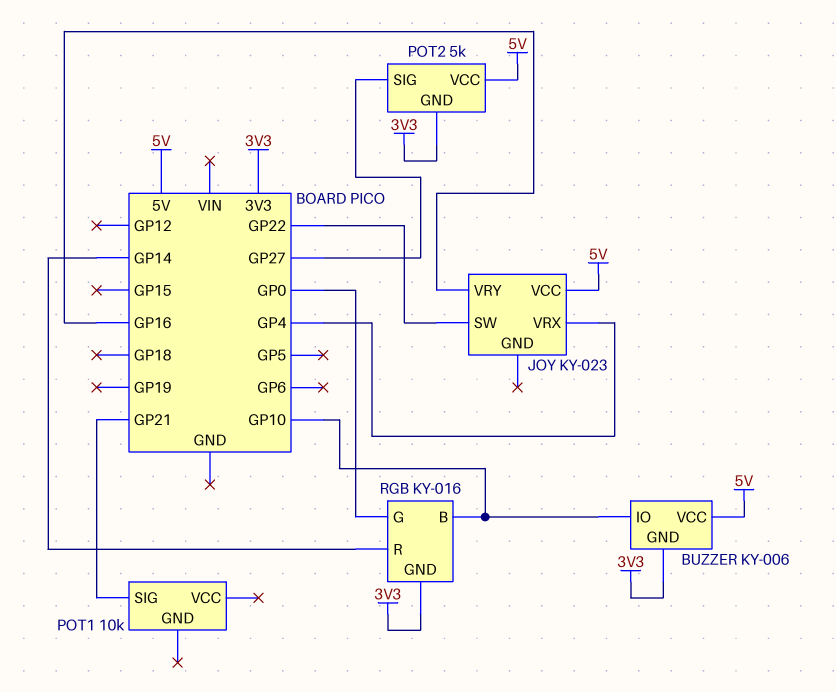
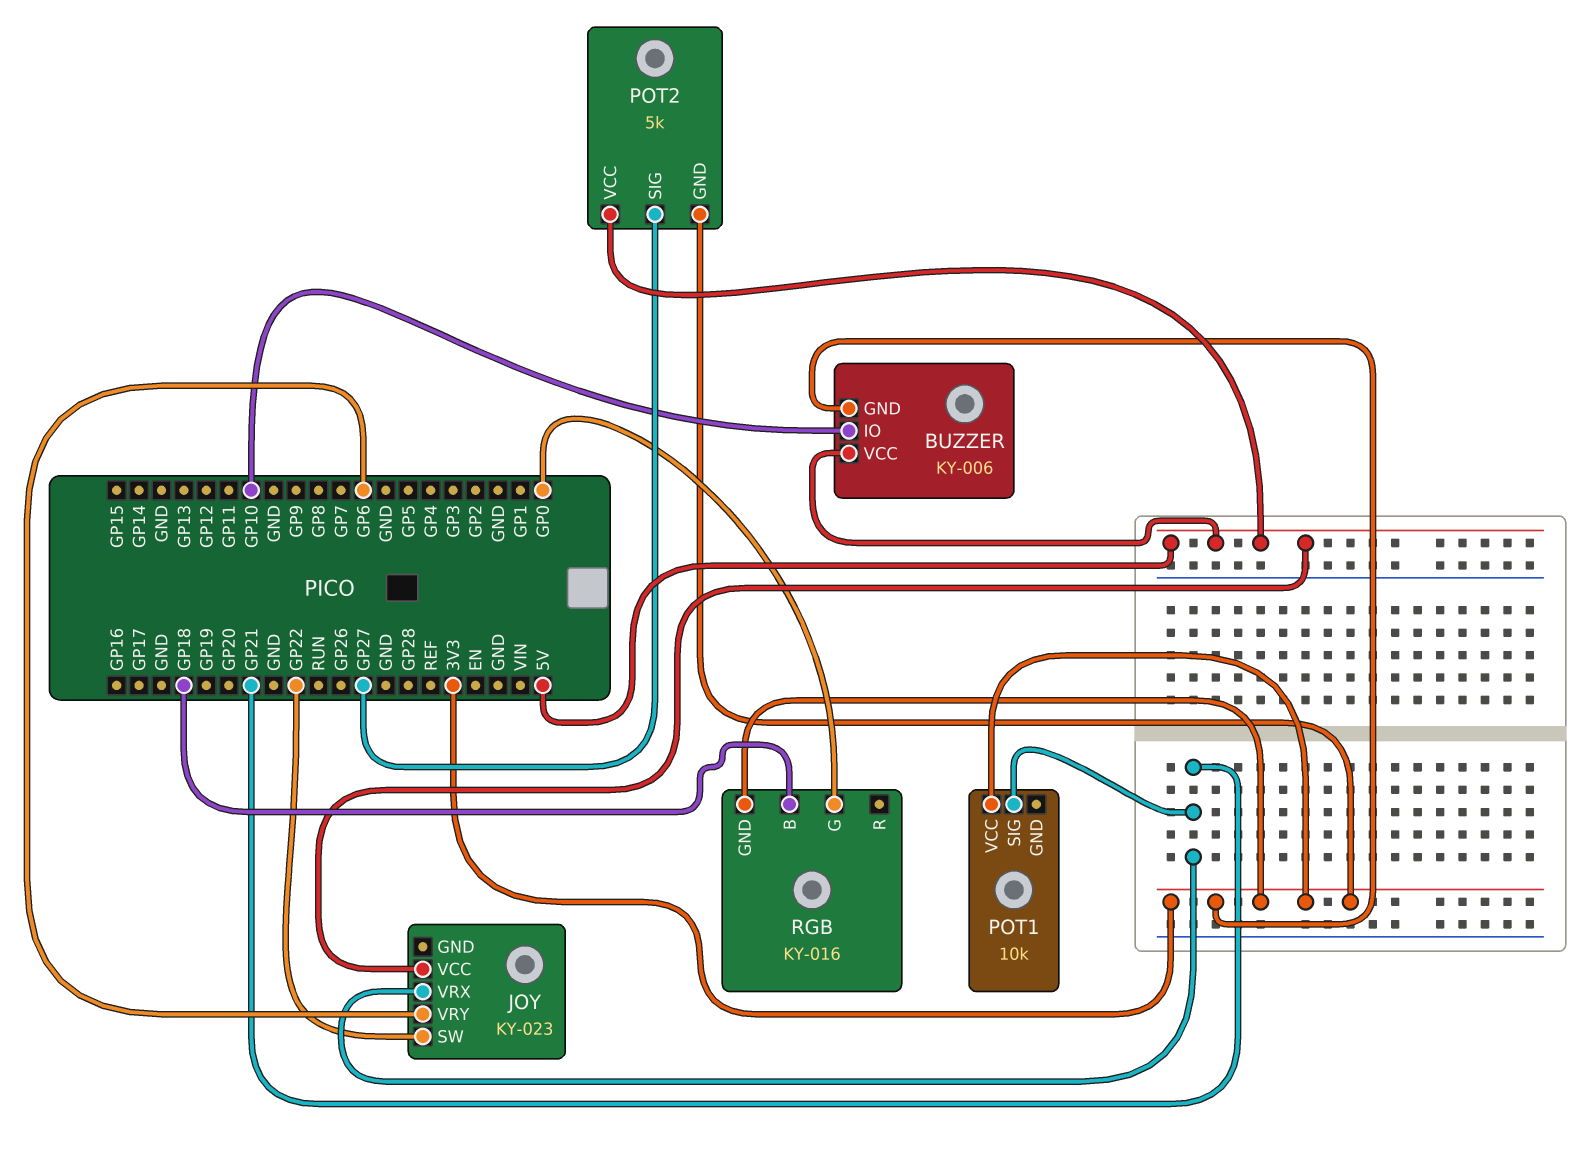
JOY pin VRX: GP4 -> GP21
JOY pin VRY: GP16 -> GP6
POT1 pin VCC: none -> 3V3
RGB pin B: GP10 -> GP18
RGB pin R: GP14 -> none

